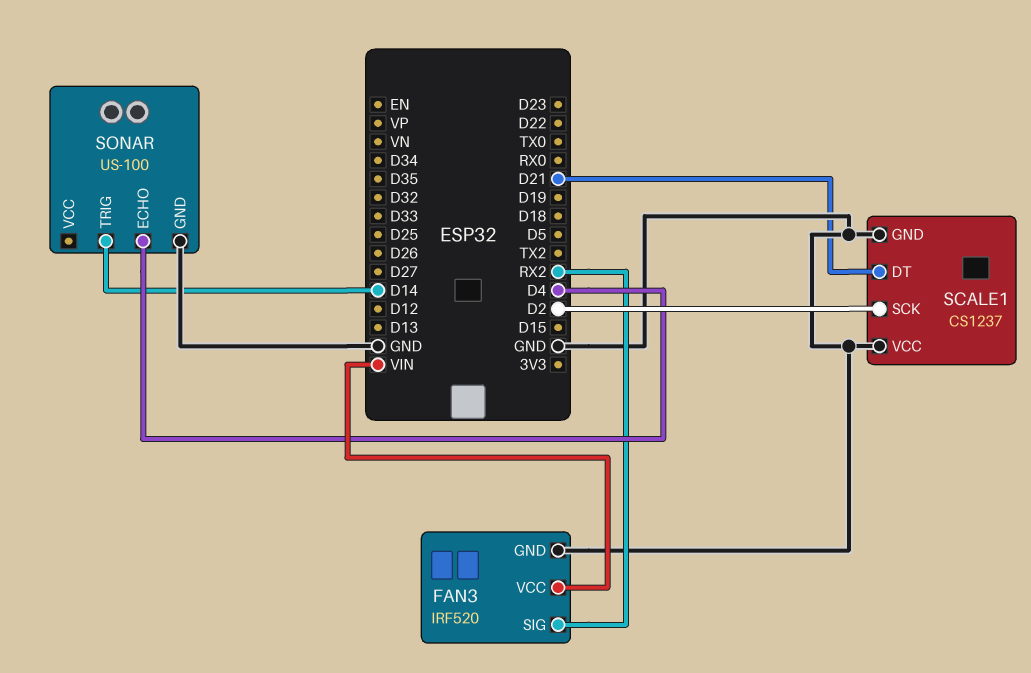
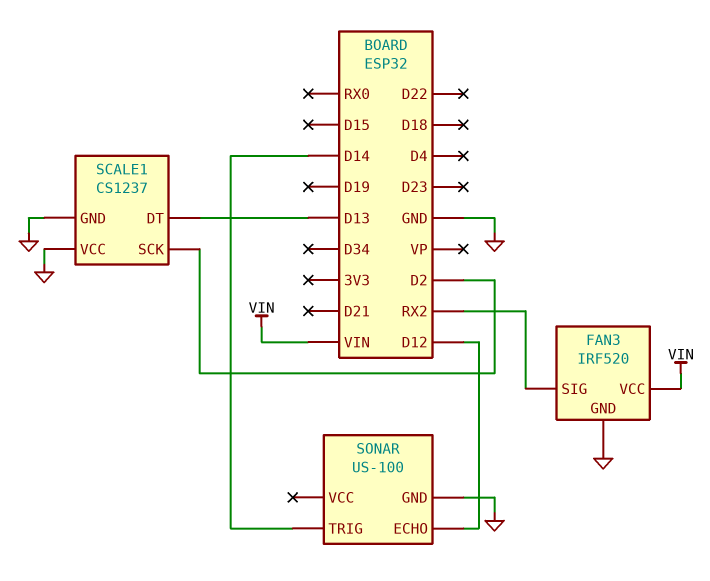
SCALE1 pin DT: D21 -> D13
SONAR pin ECHO: D4 -> D12

